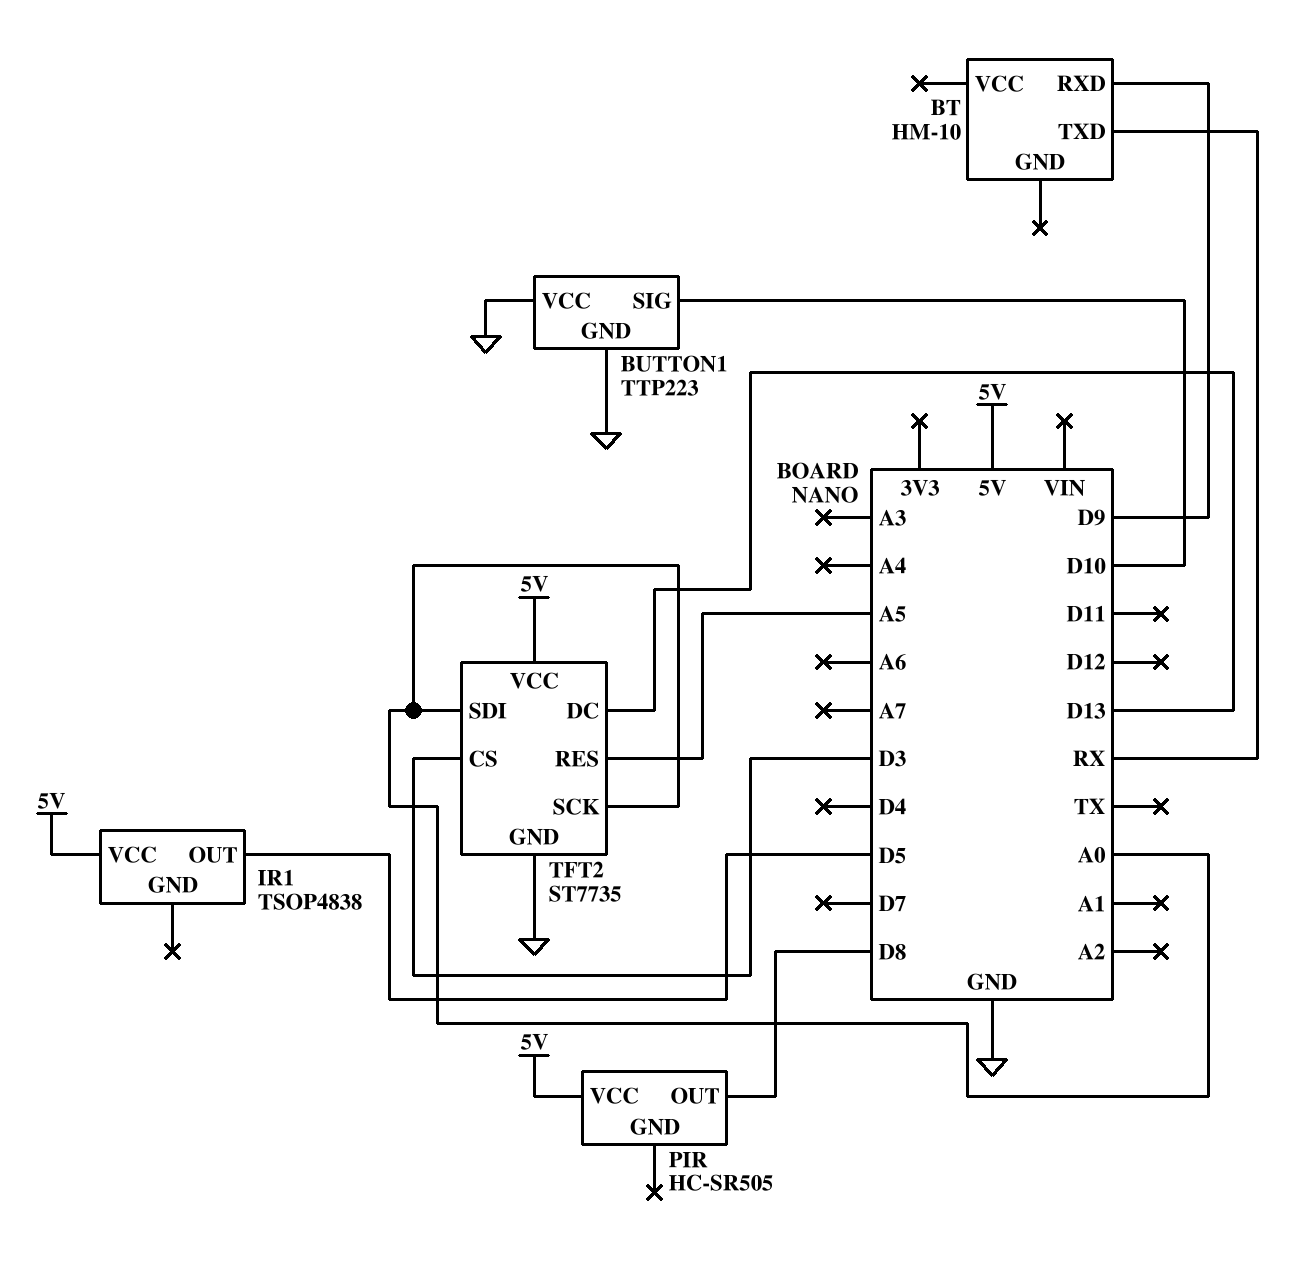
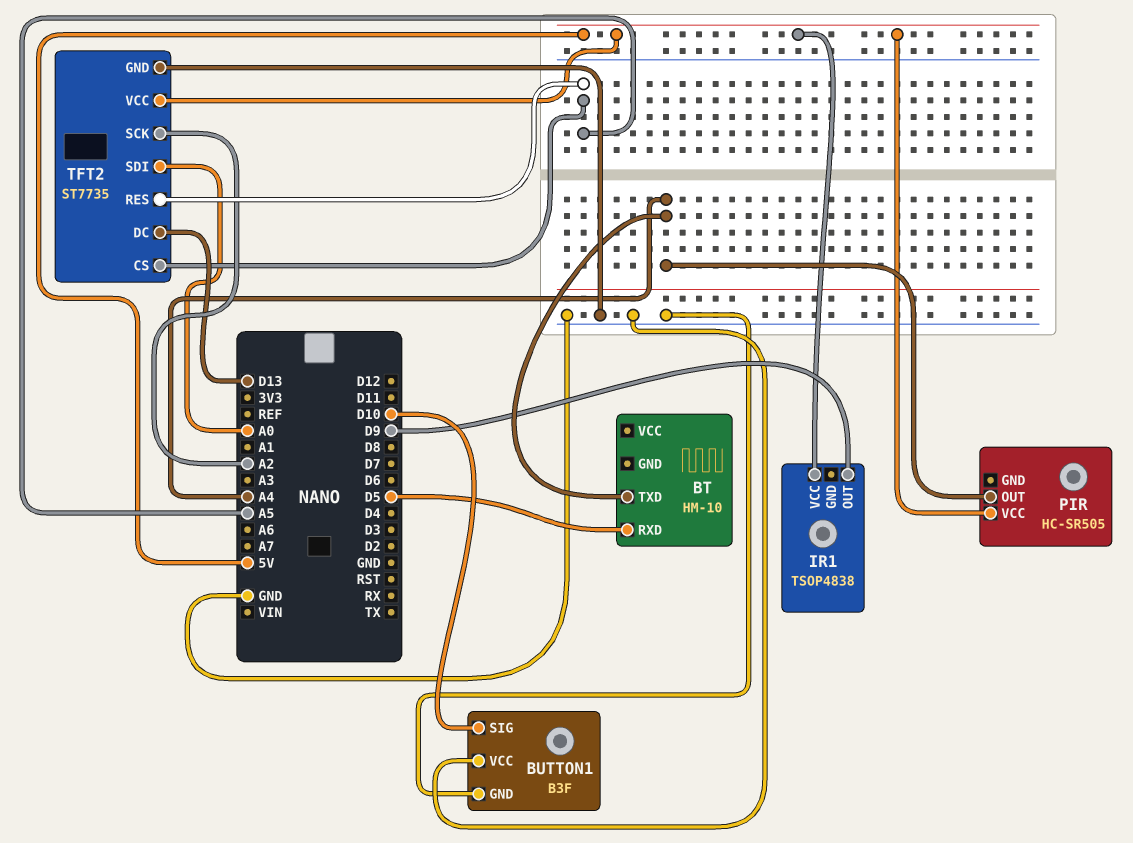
BT pin RXD: D9 -> D5
BT pin TXD: RX -> A4
BUTTON1: TTP223 -> B3F
IR1 pin OUT: D5 -> D9
PIR pin OUT: D8 -> A4
TFT2 pin CS: D3 -> A5
TFT2 pin SCK: A0 -> A2

